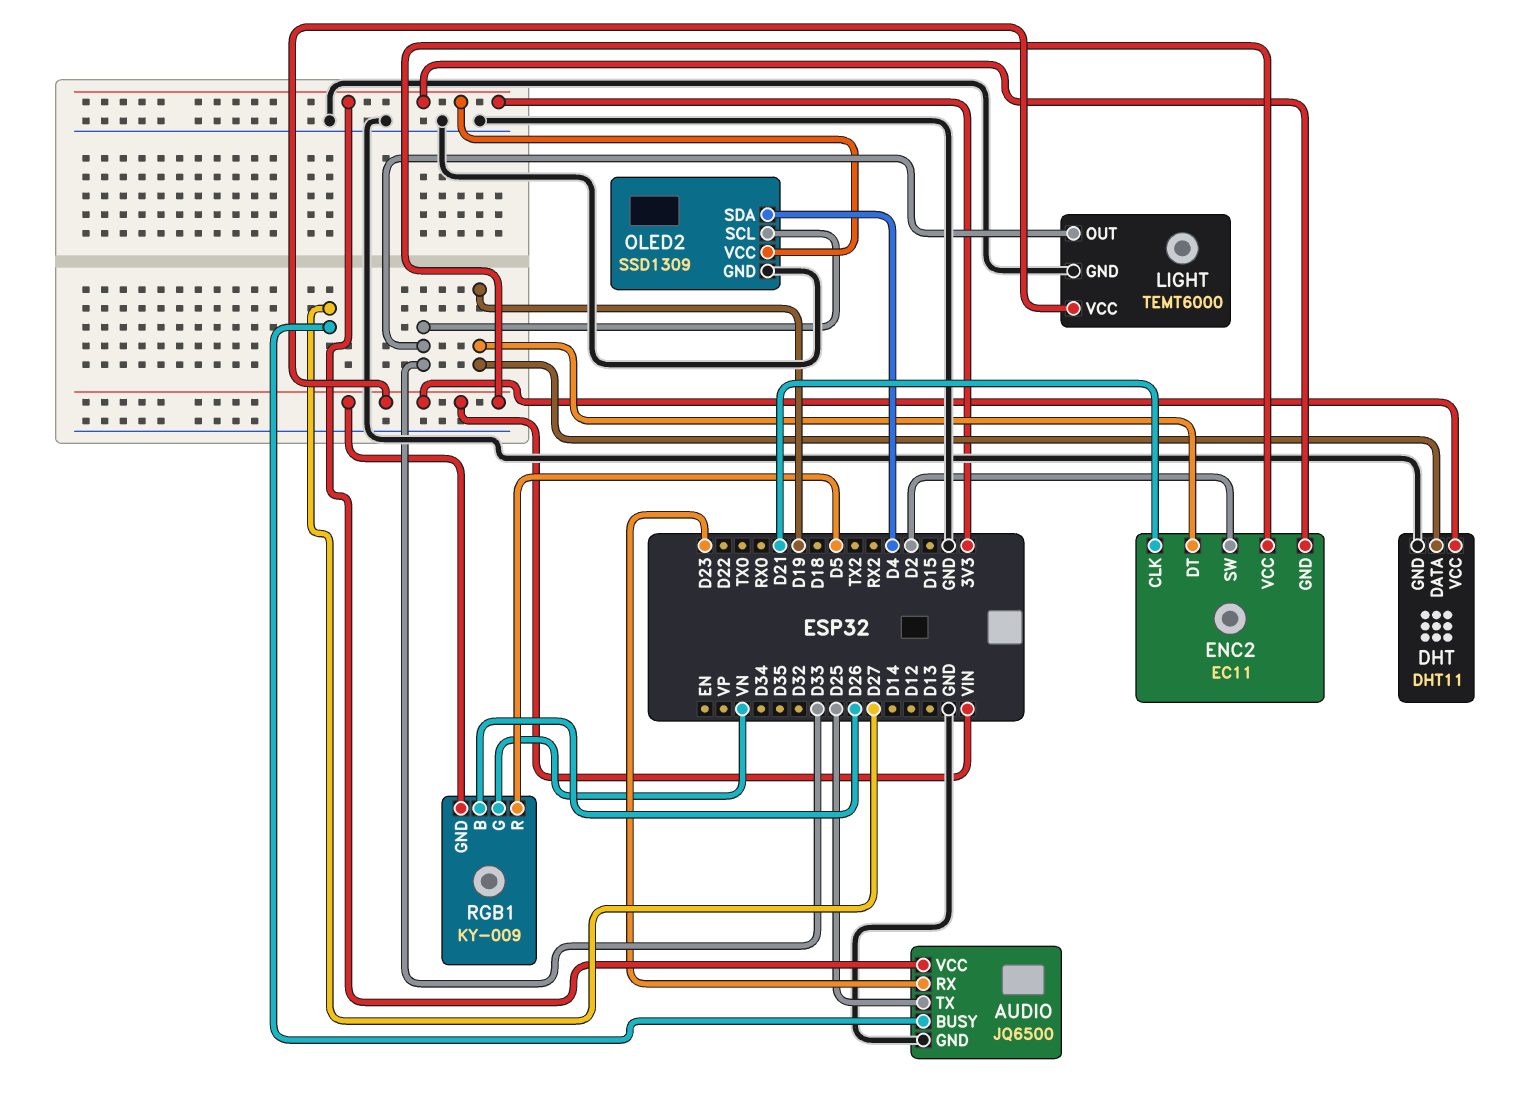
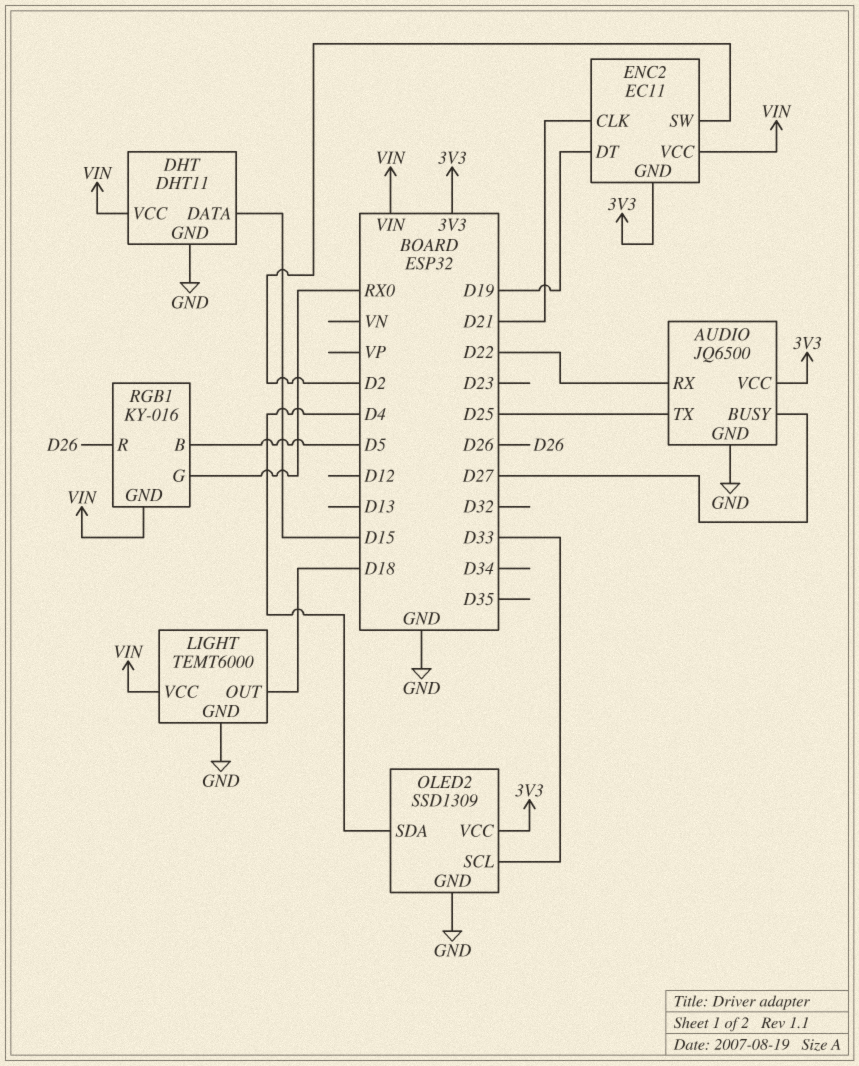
AUDIO pin RX: D23 -> D22
DHT pin DATA: D19 -> D15
LIGHT pin OUT: D33 -> D18
RGB1: KY-009 -> KY-016
RGB1 pin B: D26 -> D5
RGB1 pin G: VN -> RX0
RGB1 pin R: D5 -> D26

